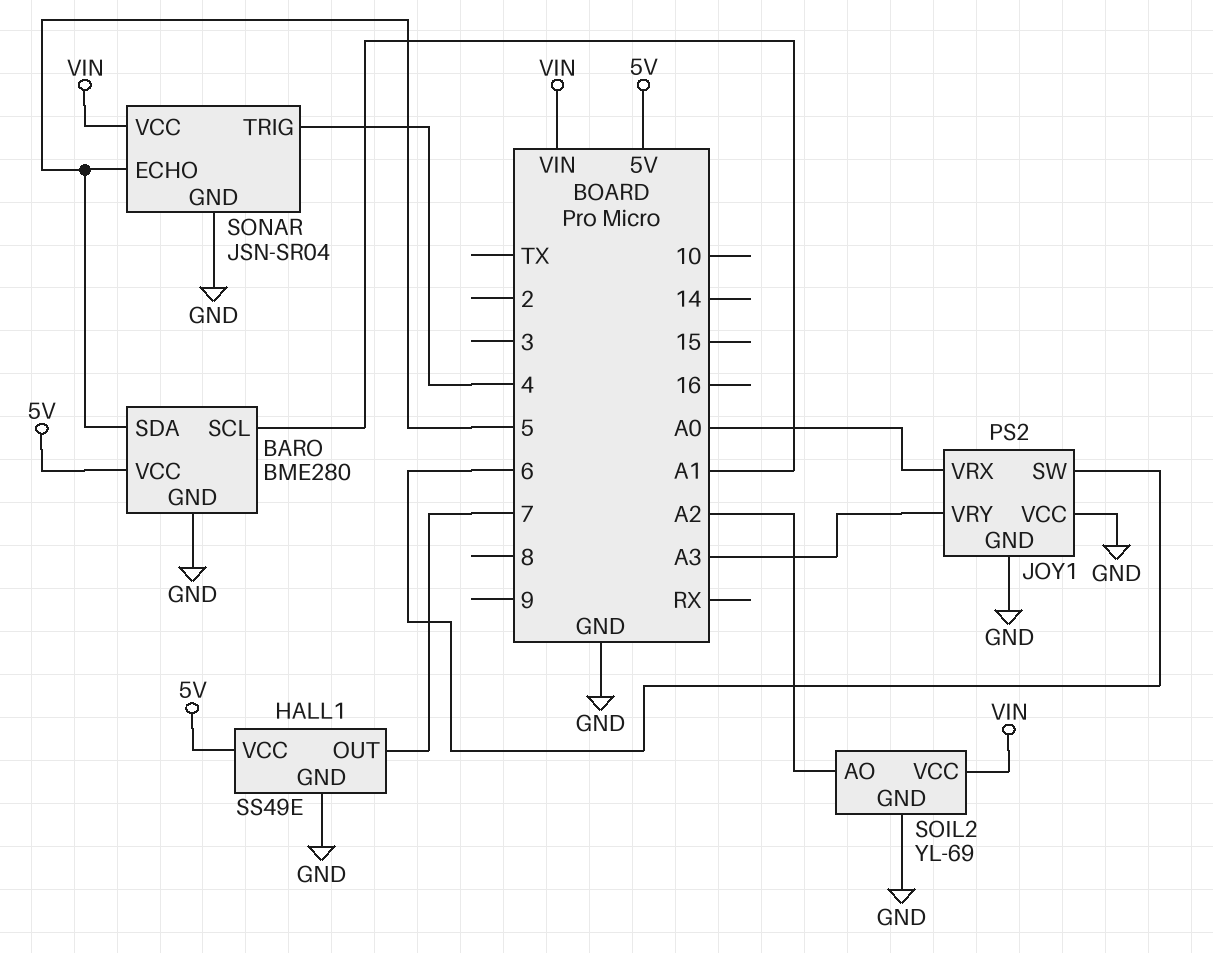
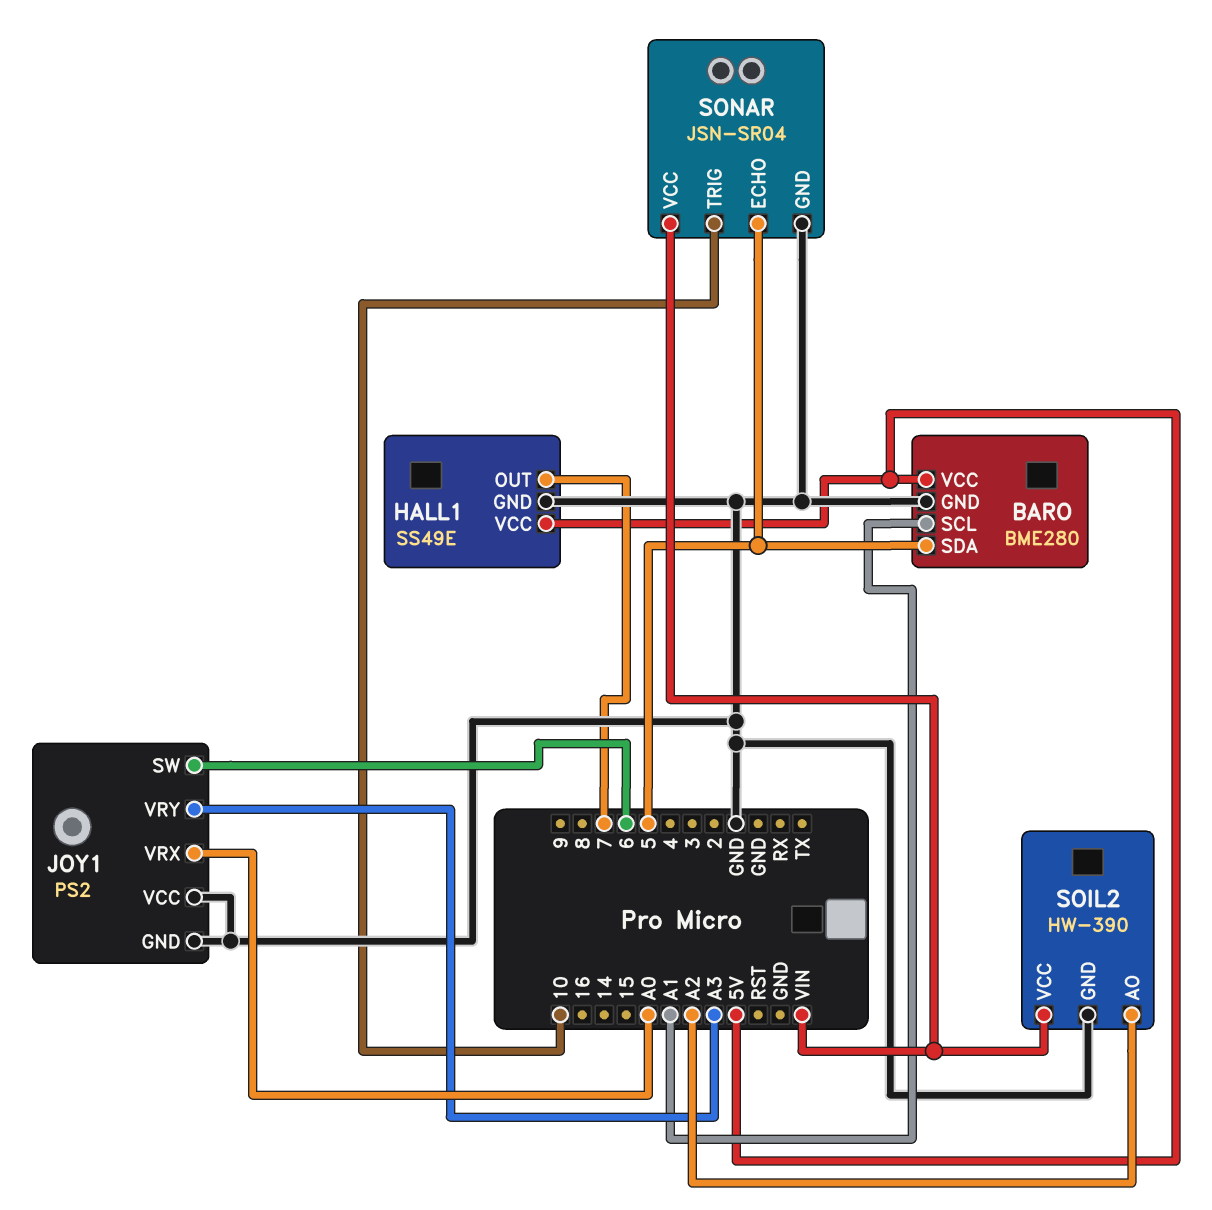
SOIL2: YL-69 -> HW-390
SONAR pin TRIG: 4 -> 10

